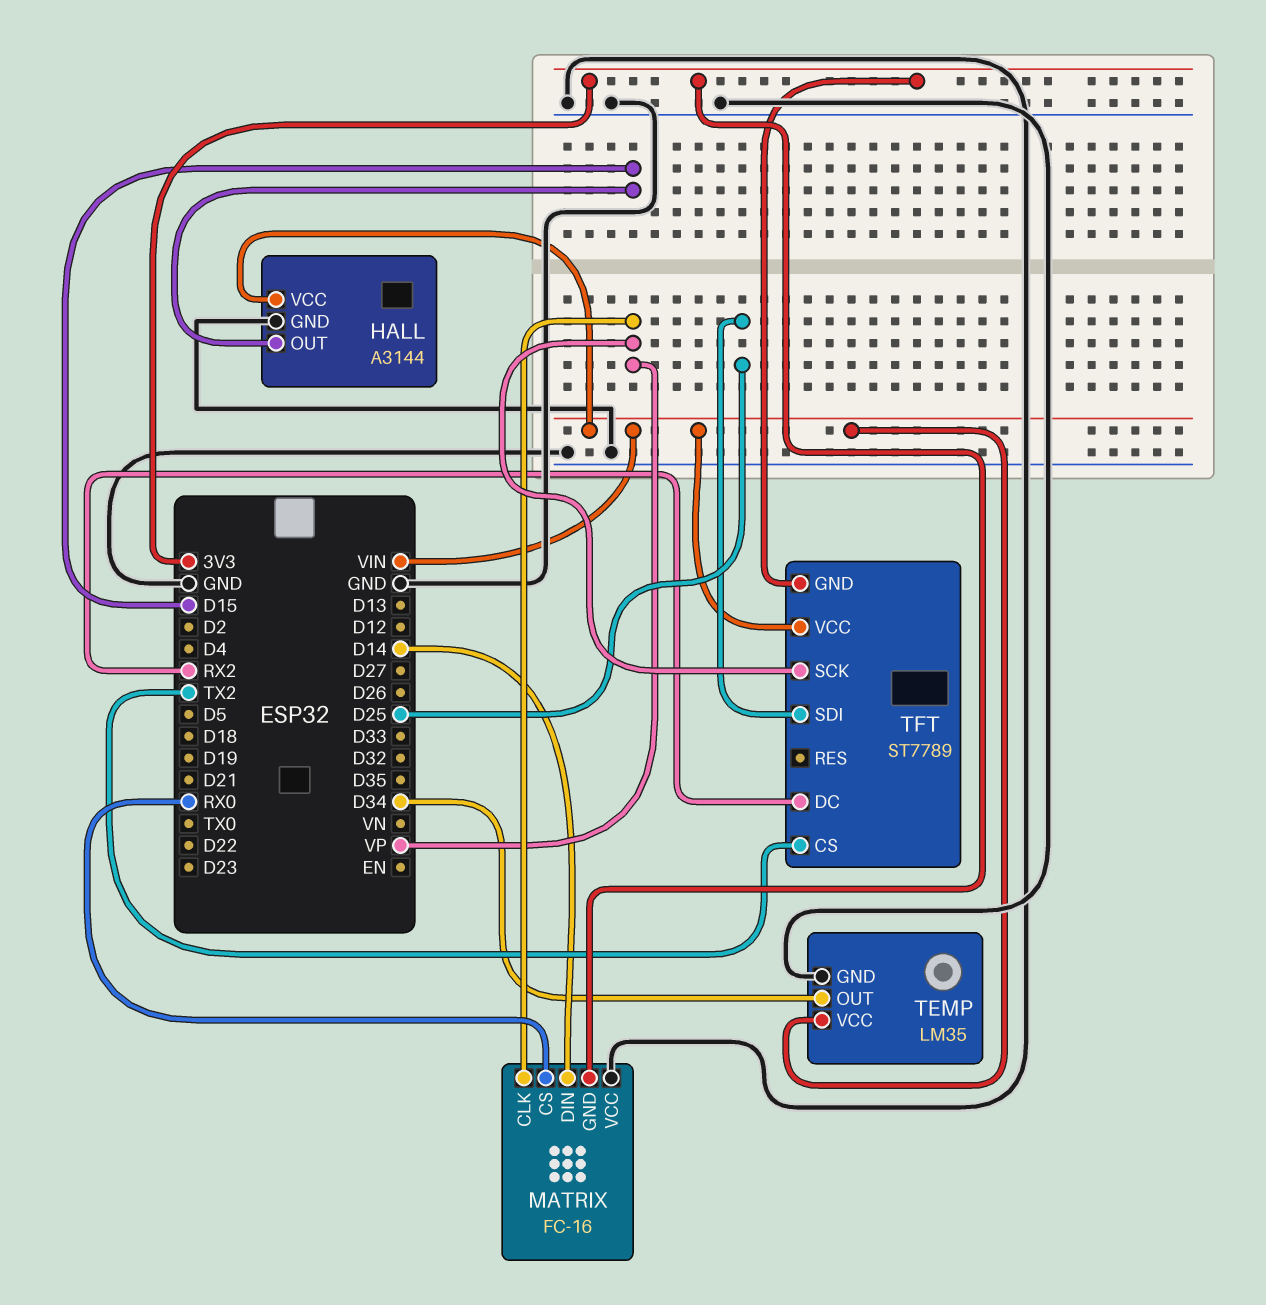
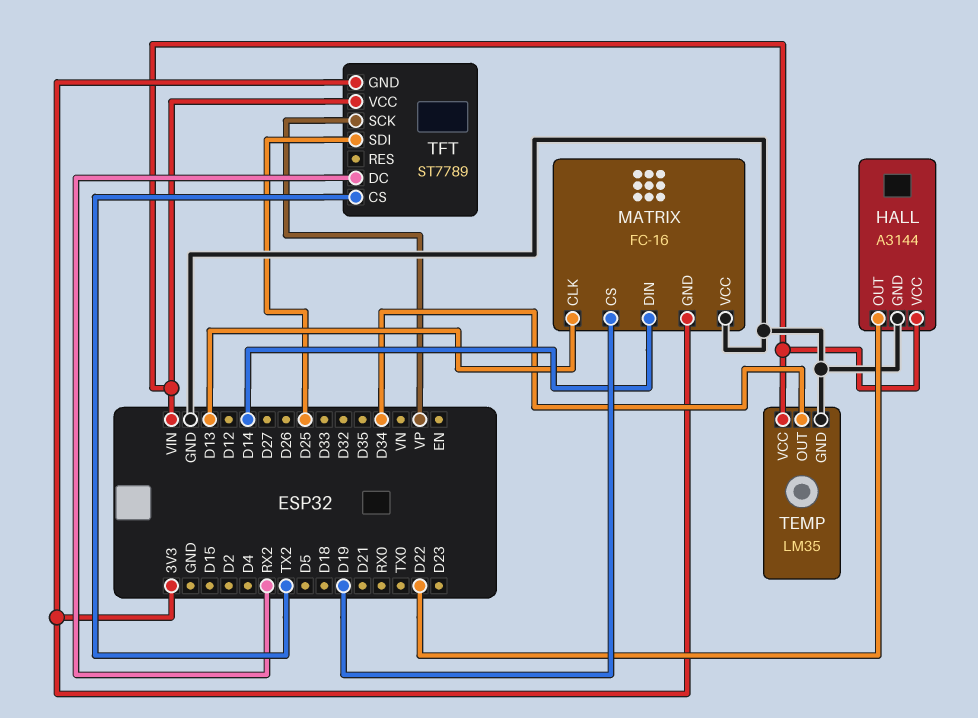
HALL pin OUT: D15 -> D22
MATRIX pin CLK: VP -> D13
MATRIX pin CS: RX0 -> D19

